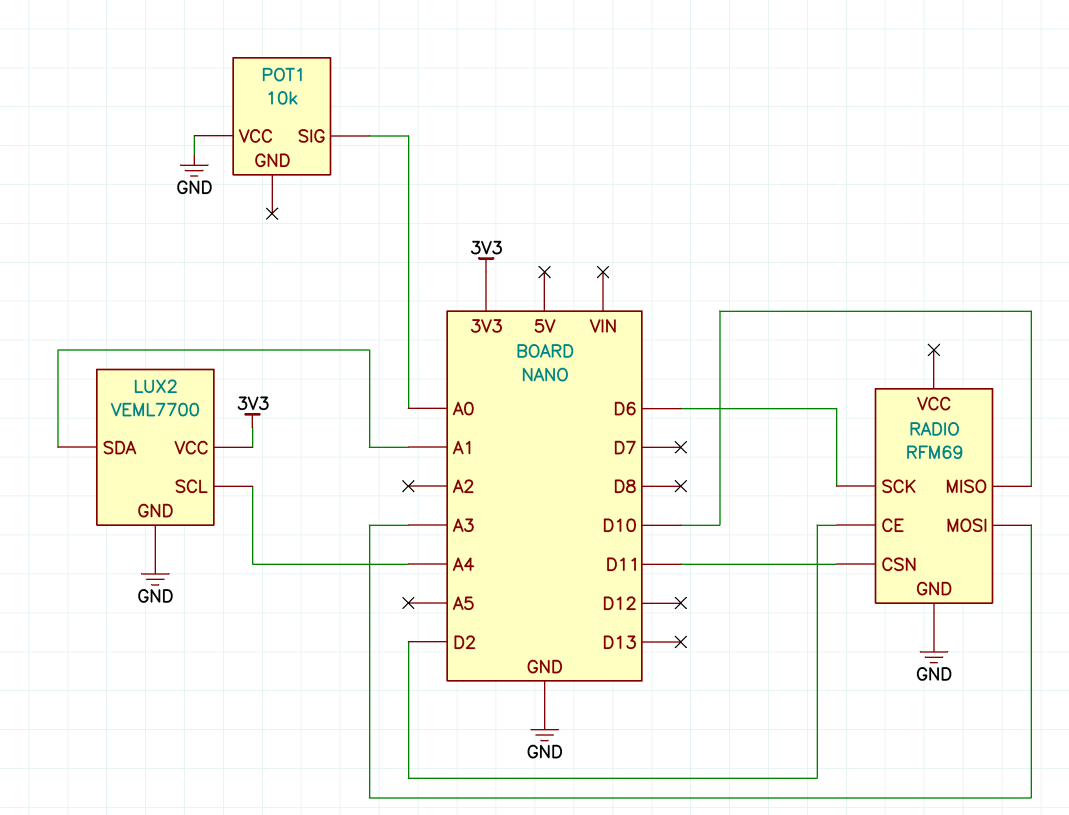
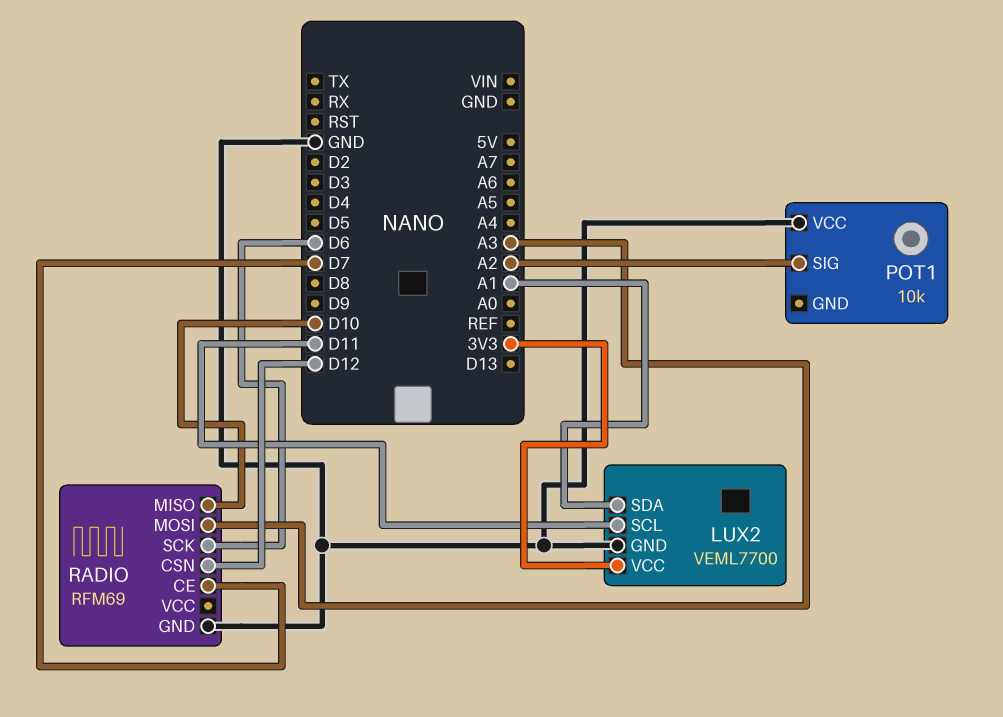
LUX2 pin SCL: A4 -> D11
POT1 pin SIG: A0 -> A2
RADIO pin CE: D2 -> D7
RADIO pin CSN: D11 -> D12

